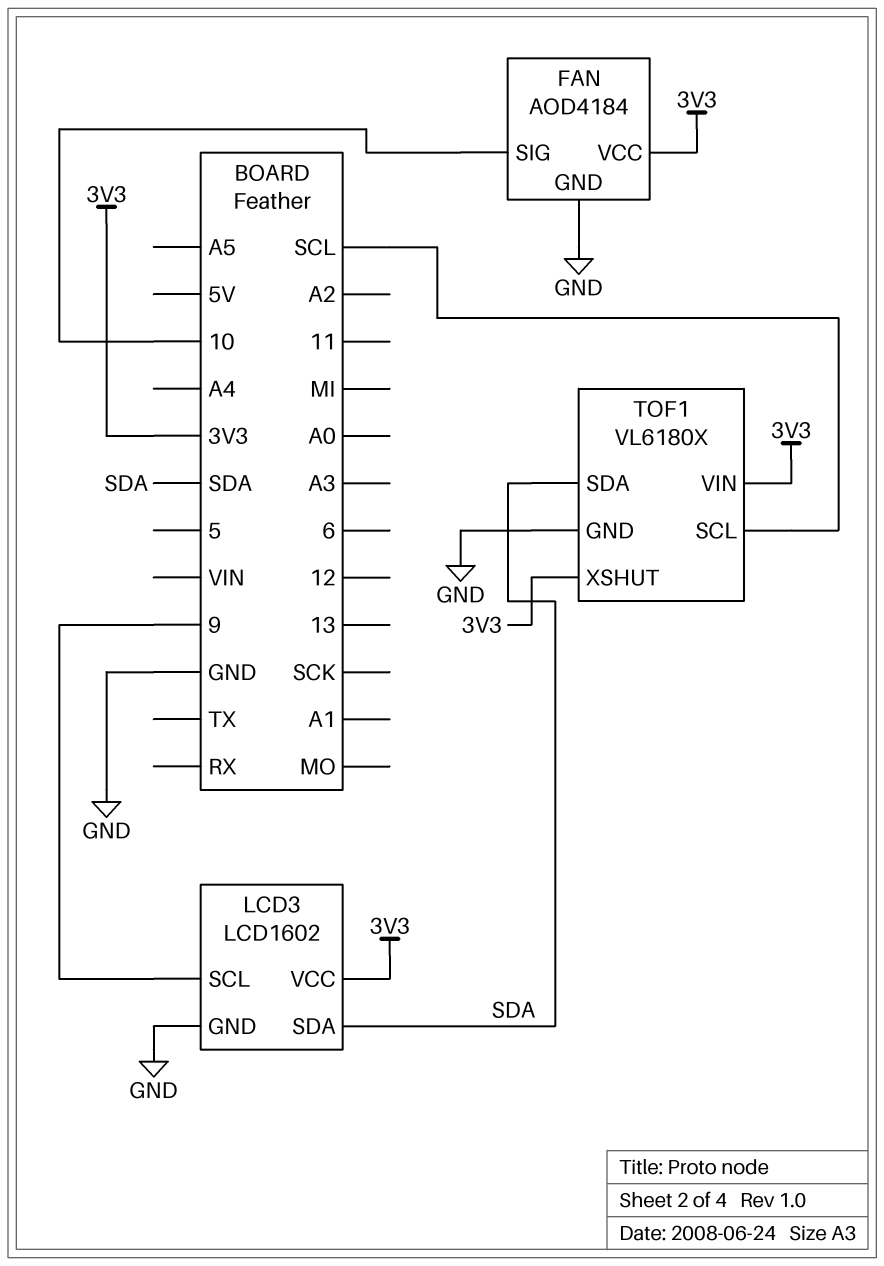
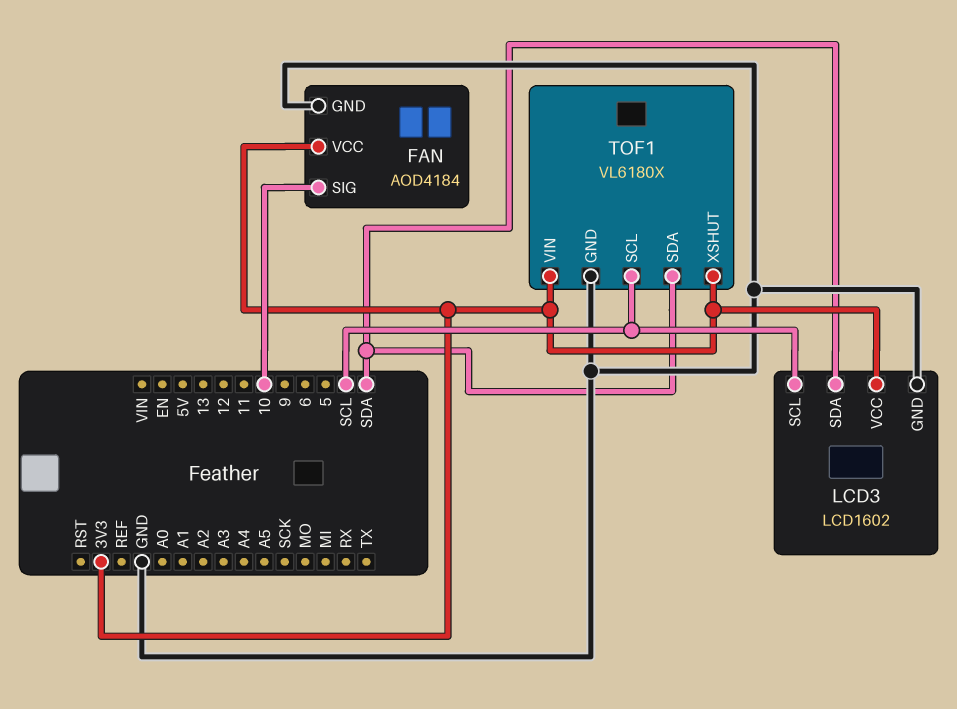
LCD3 pin SCL: 9 -> SCL

